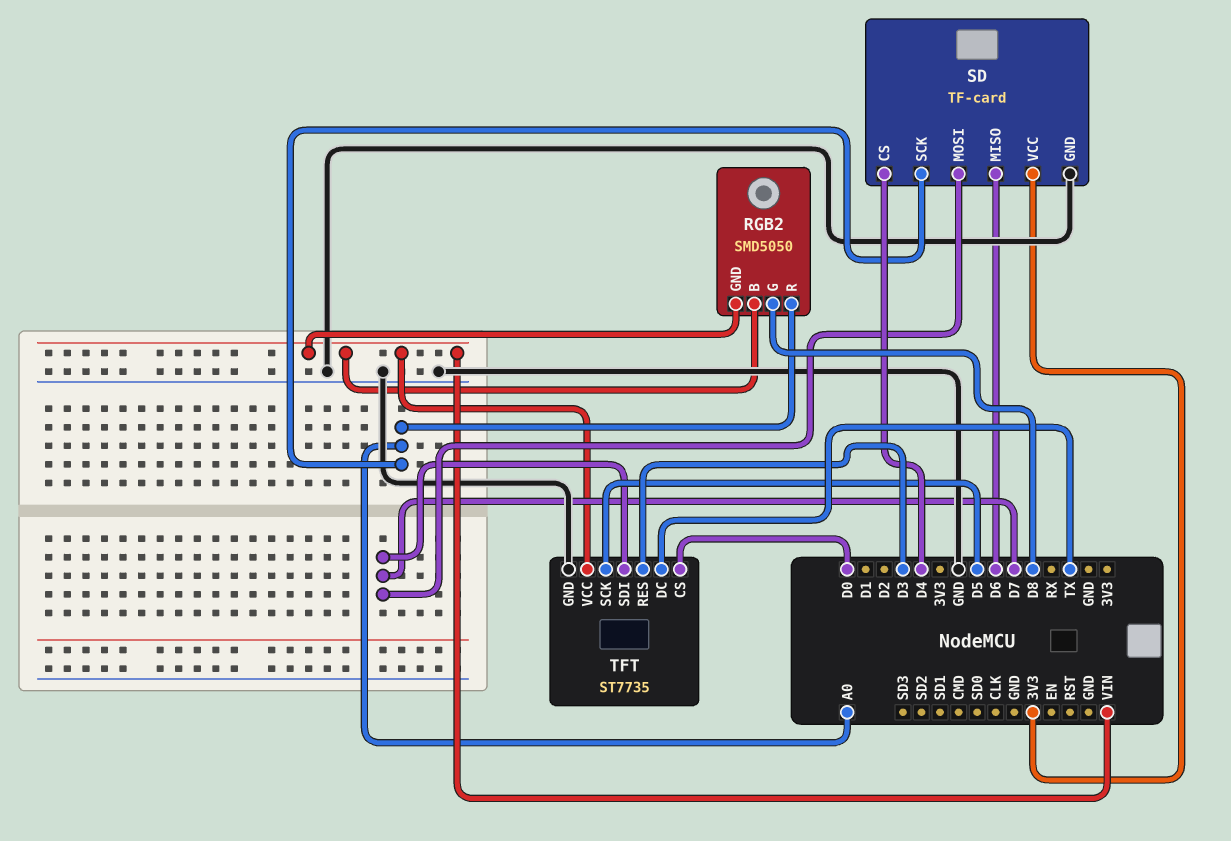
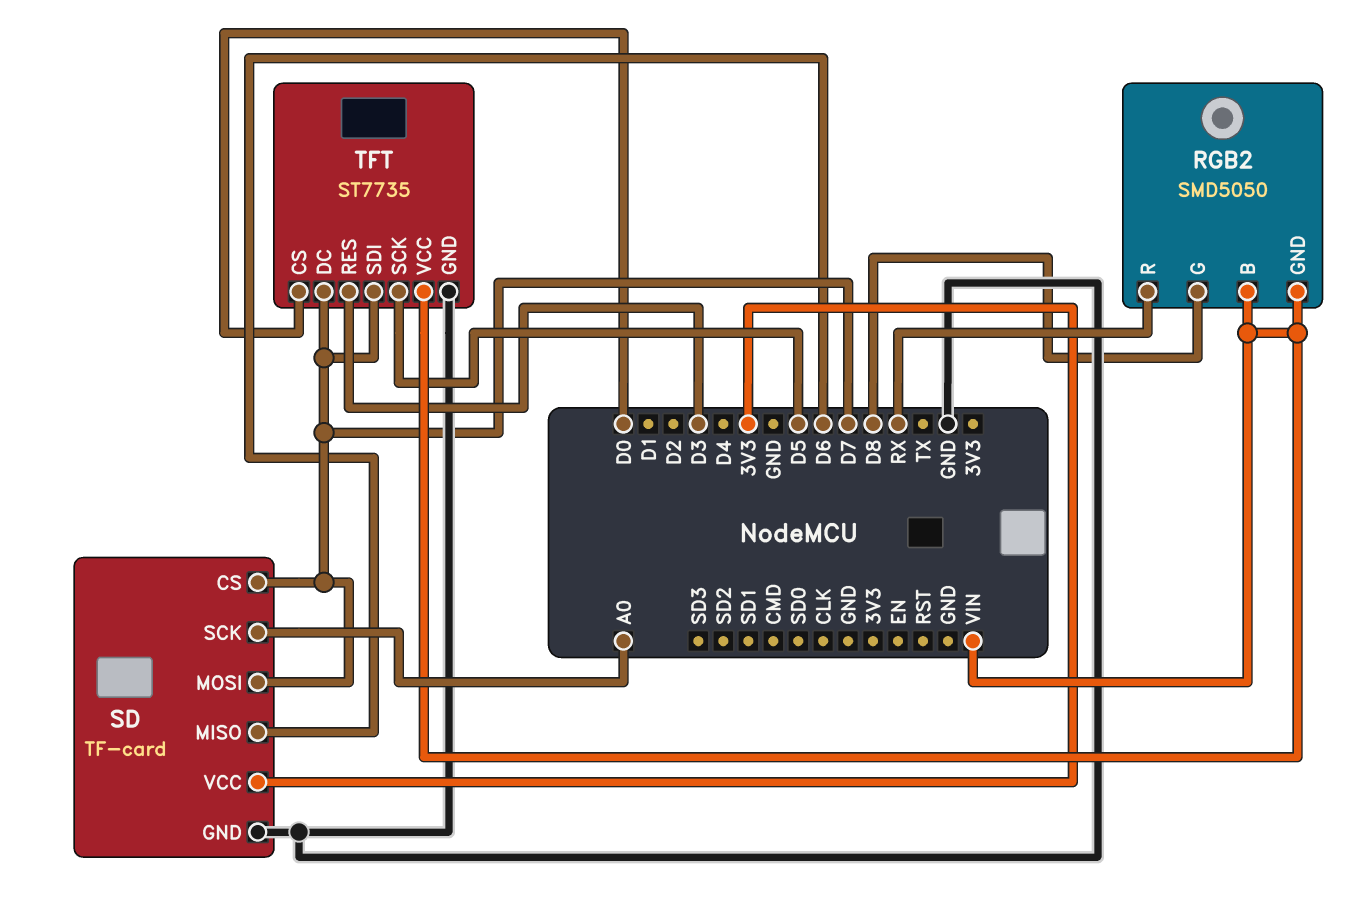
RGB2 pin R: A0 -> RX
SD pin CS: D4 -> D7
TFT pin DC: TX -> D7

